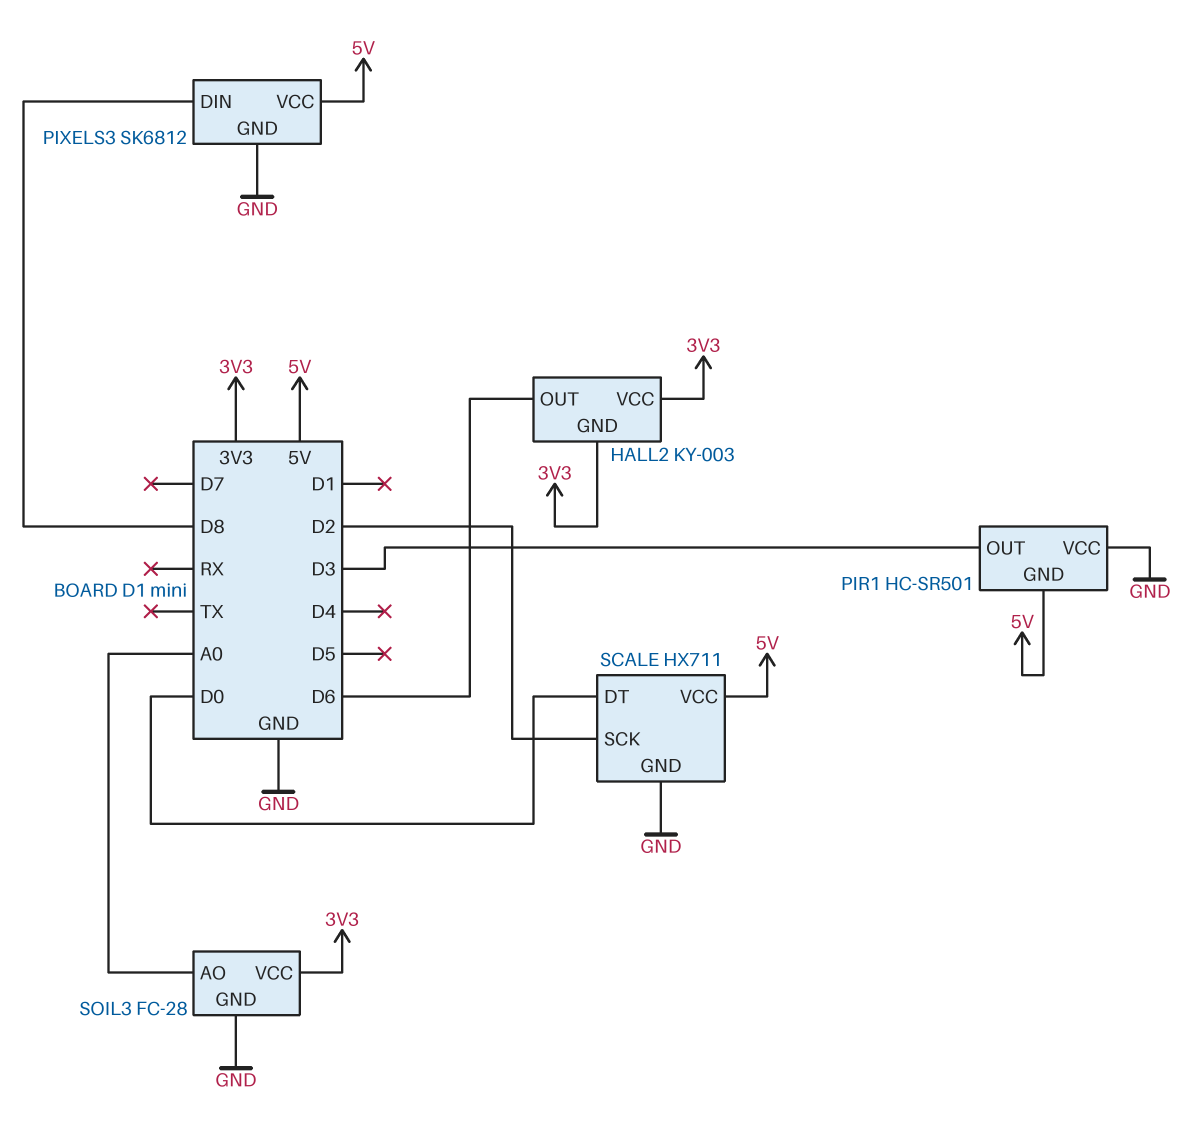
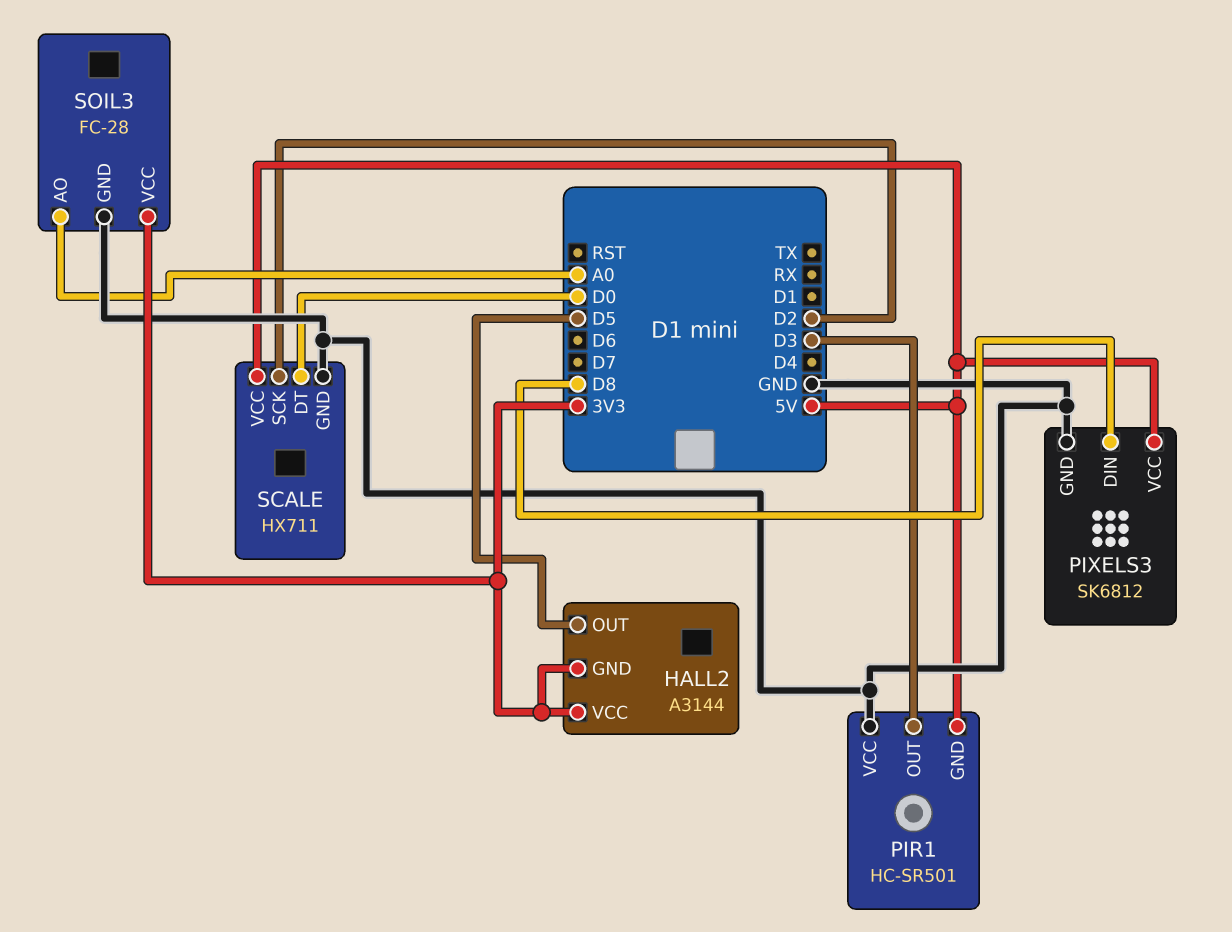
HALL2: KY-003 -> A3144
HALL2 pin OUT: D6 -> D5

